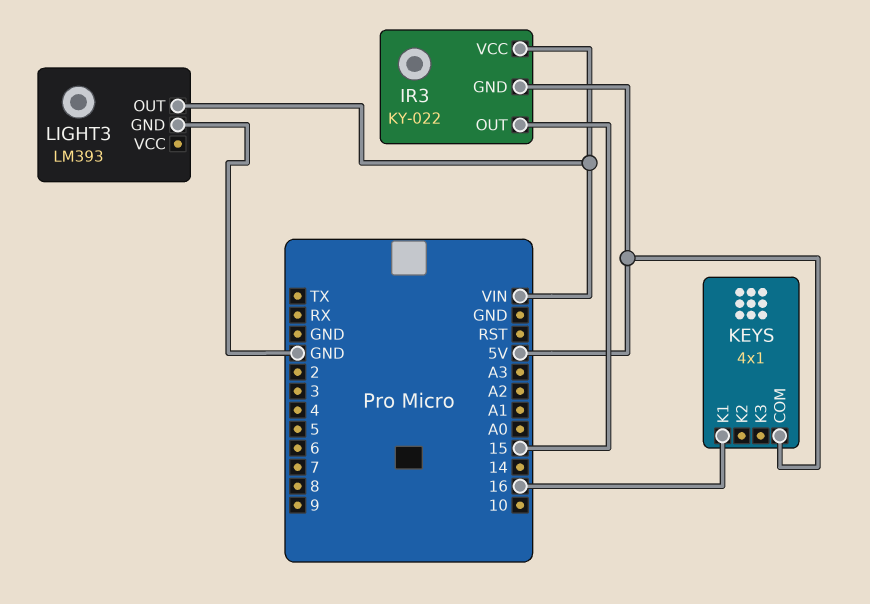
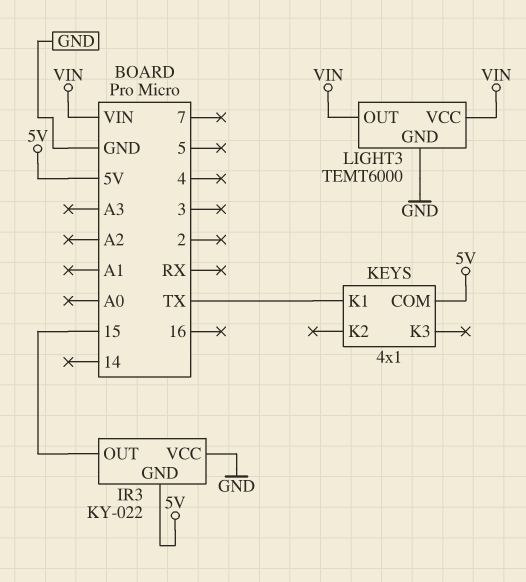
IR3 pin VCC: VIN -> GND
KEYS pin K1: 16 -> TX
LIGHT3: LM393 -> TEMT6000
LIGHT3 pin VCC: none -> VIN

